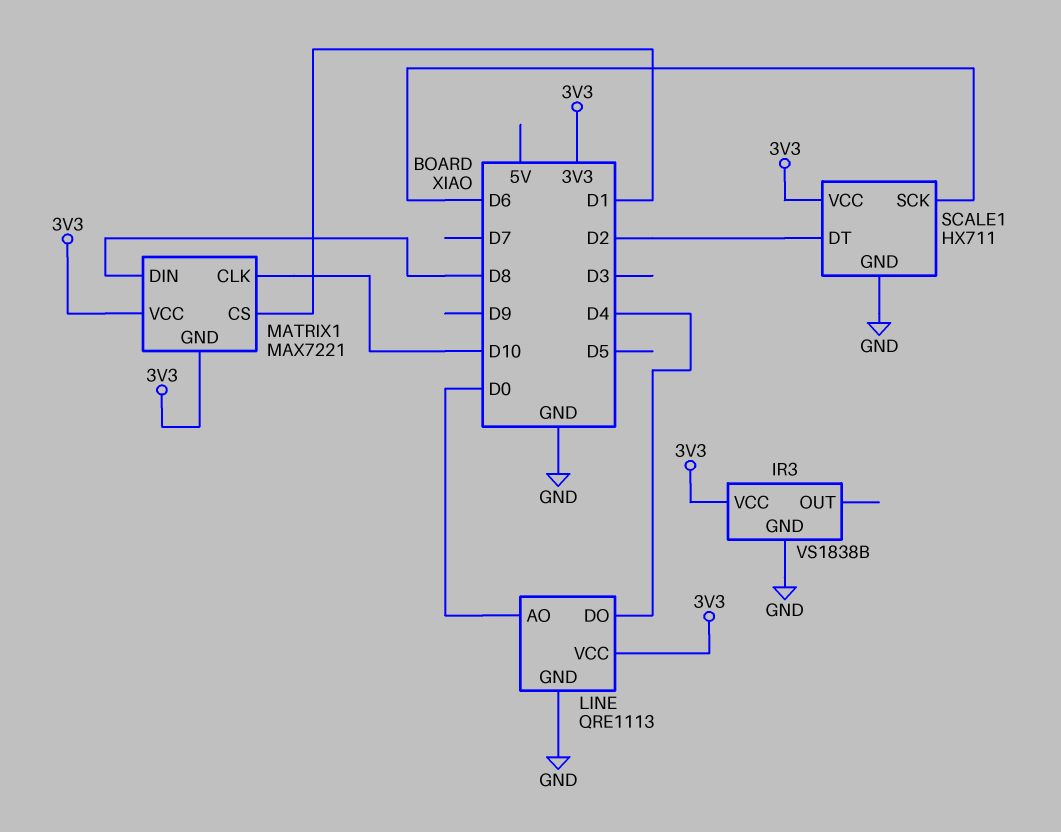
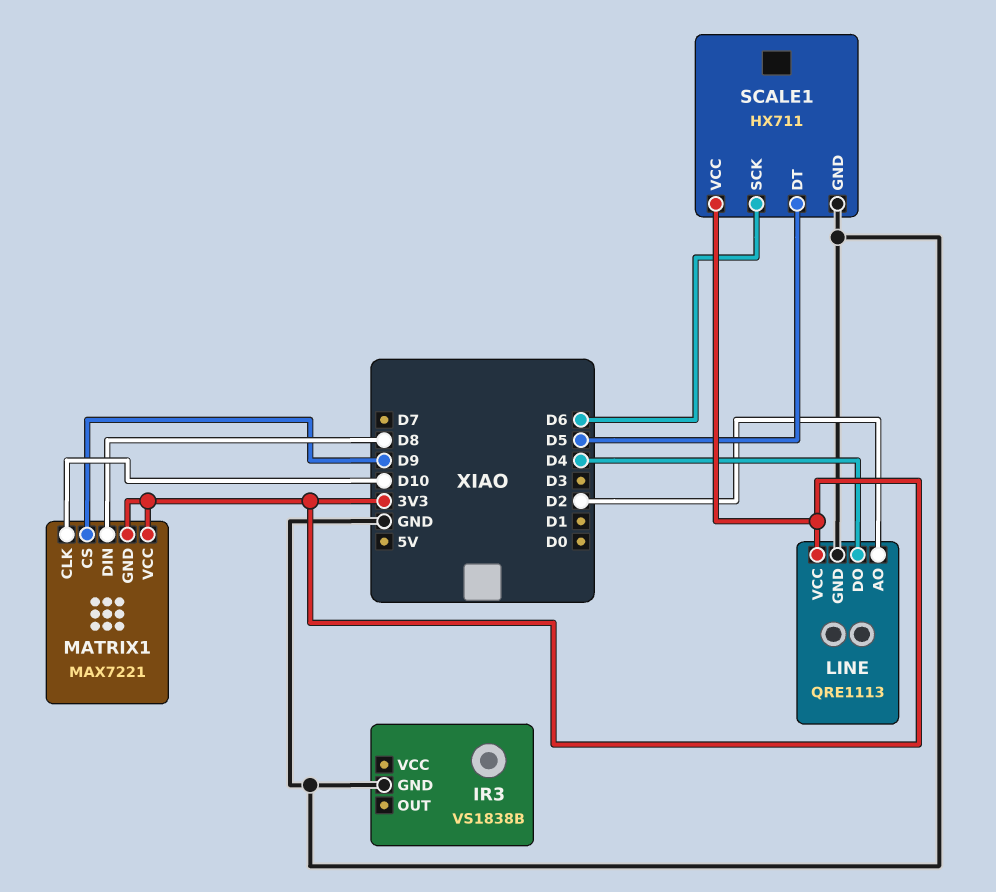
IR3 pin VCC: 3V3 -> none
LINE pin AO: D0 -> D2
MATRIX1 pin CS: D1 -> D9
SCALE1 pin DT: D2 -> D5

